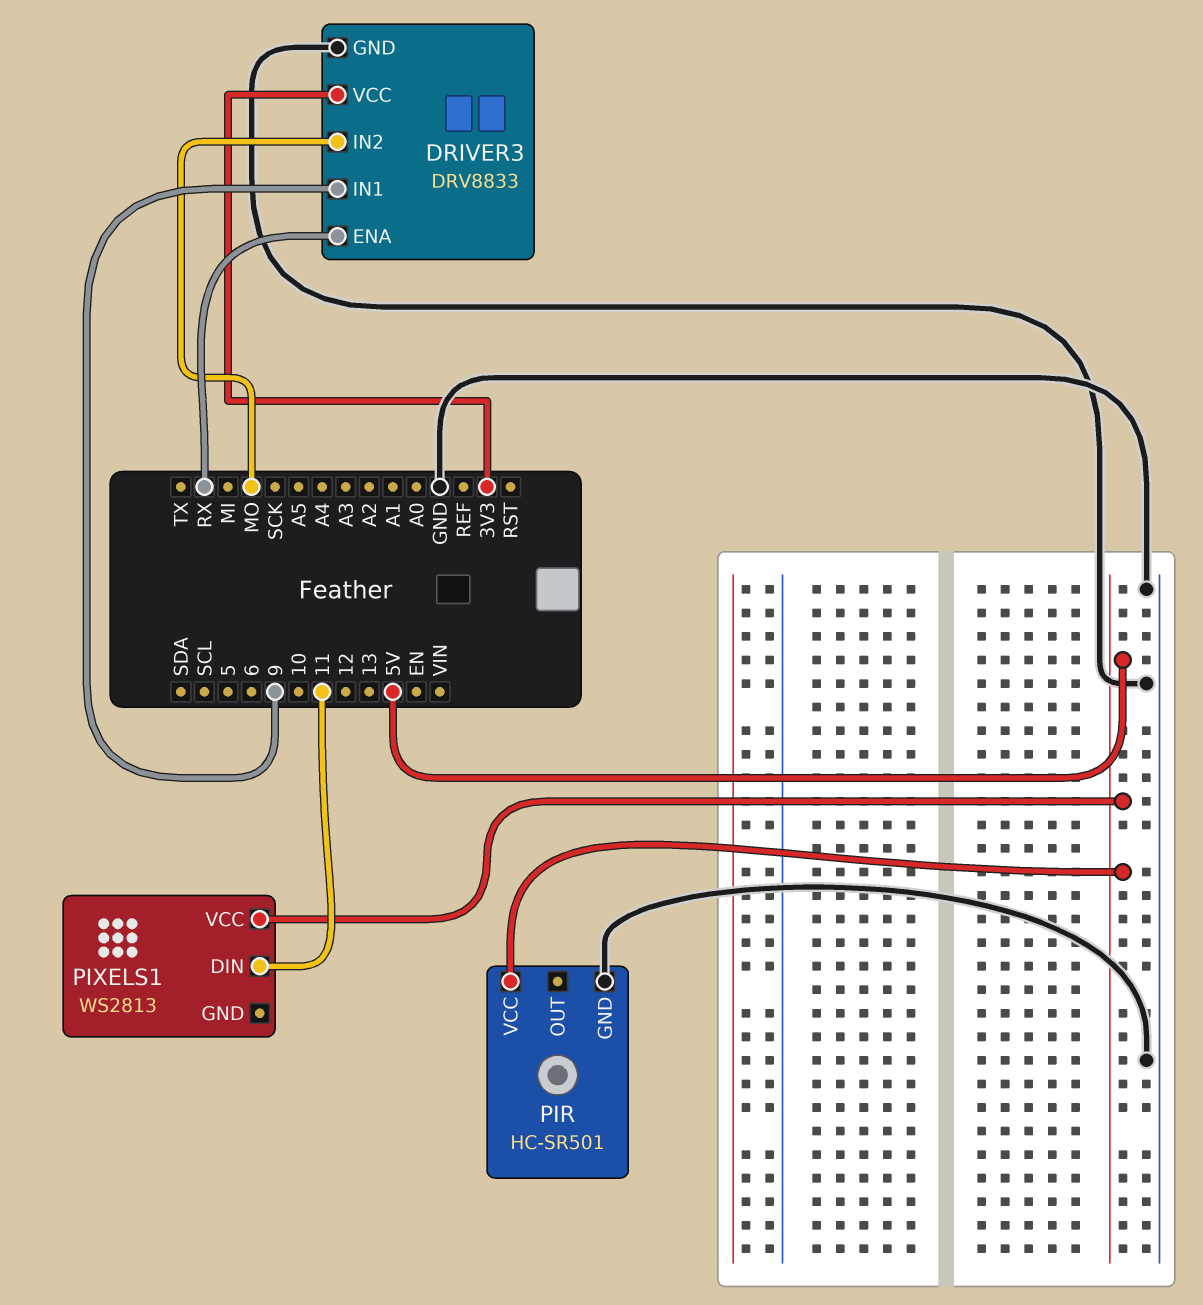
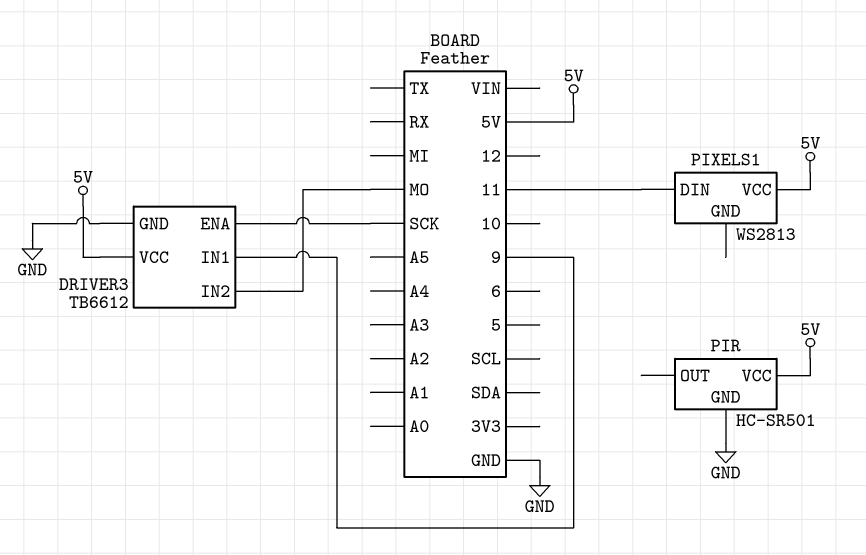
DRIVER3: DRV8833 -> TB6612
DRIVER3 pin ENA: RX -> SCK
DRIVER3 pin VCC: 3V3 -> 5V

